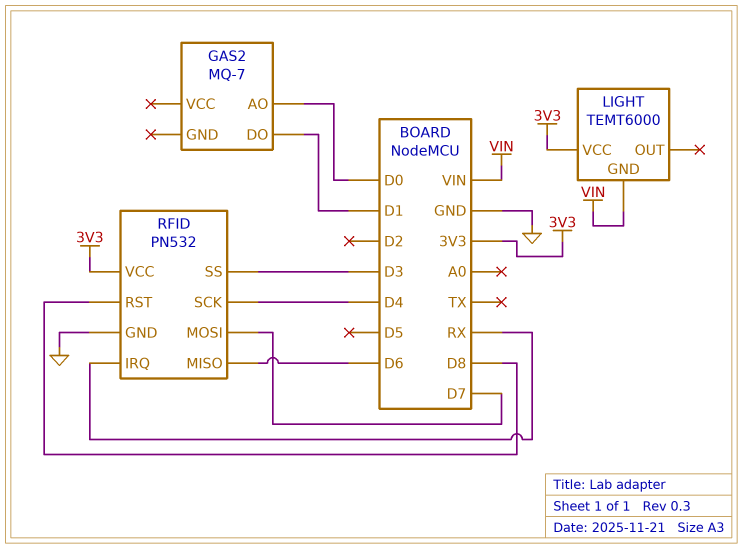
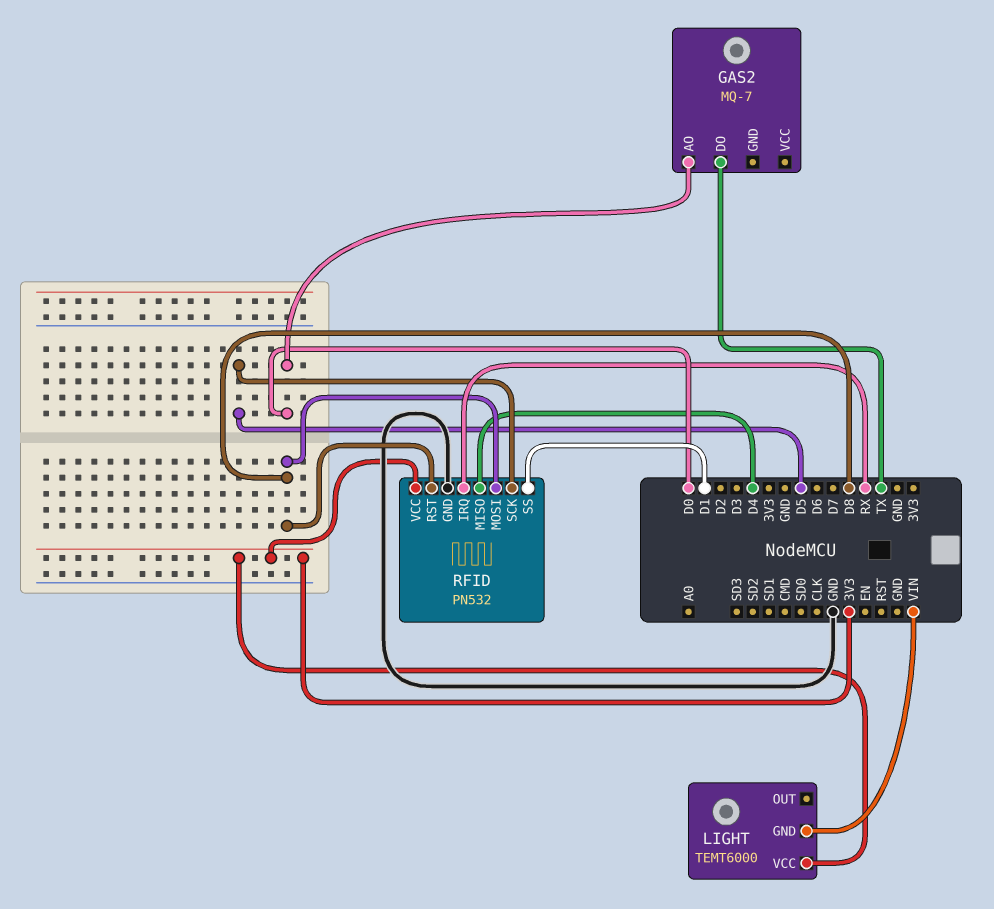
GAS2 pin DO: D1 -> TX
RFID pin MISO: D6 -> D4
RFID pin MOSI: D7 -> D8
RFID pin SCK: D4 -> D5
RFID pin SS: D3 -> D1

